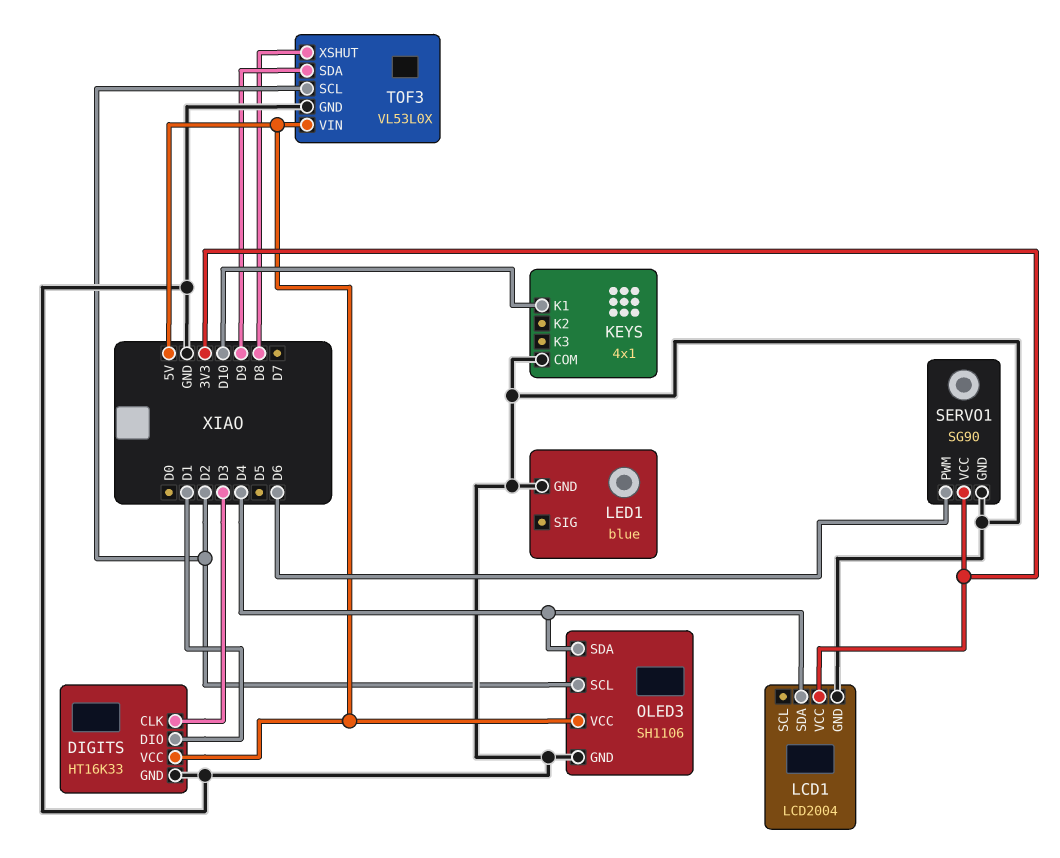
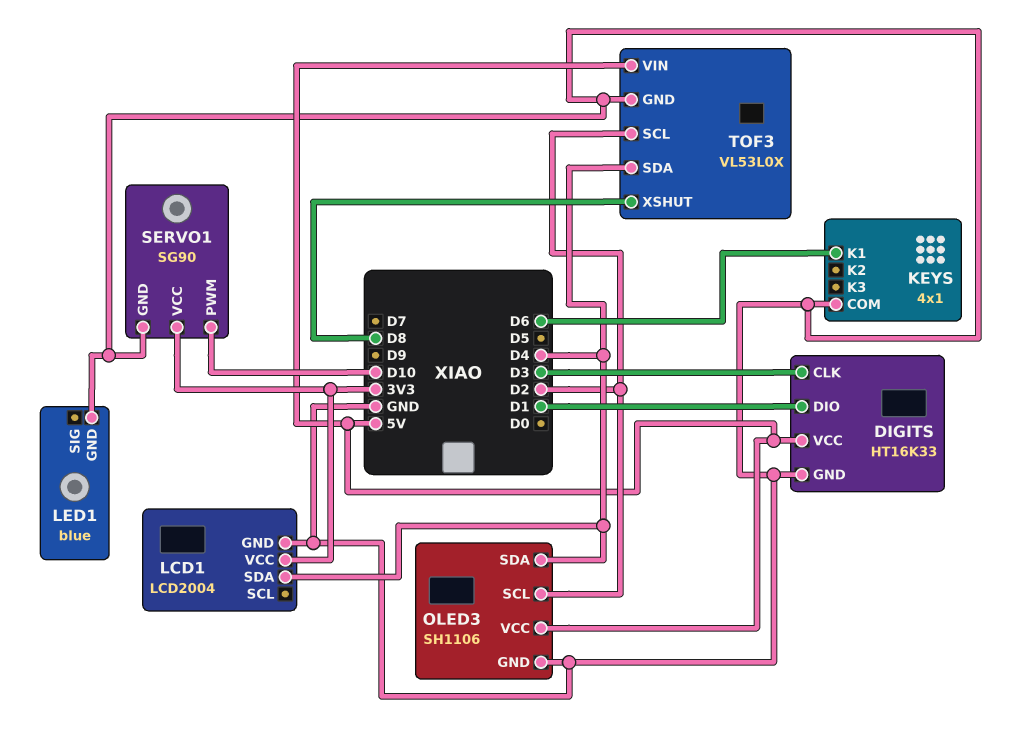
KEYS pin K1: D10 -> D6
SERVO1 pin PWM: D6 -> D10
TOF3 pin SDA: D9 -> D4

